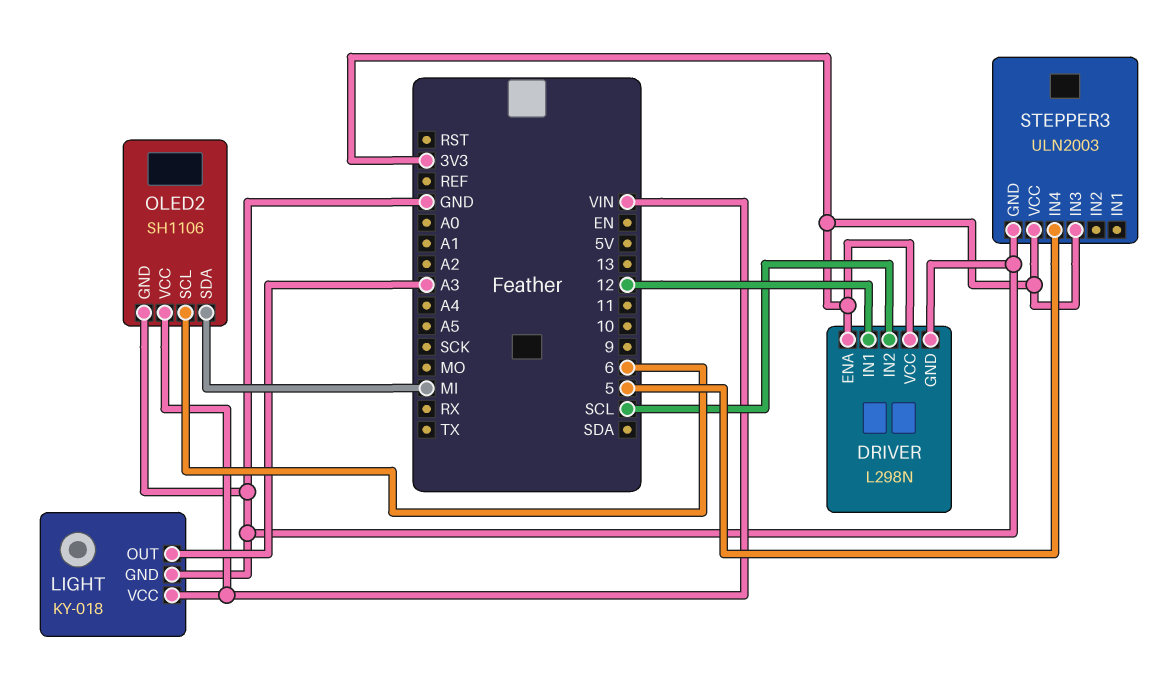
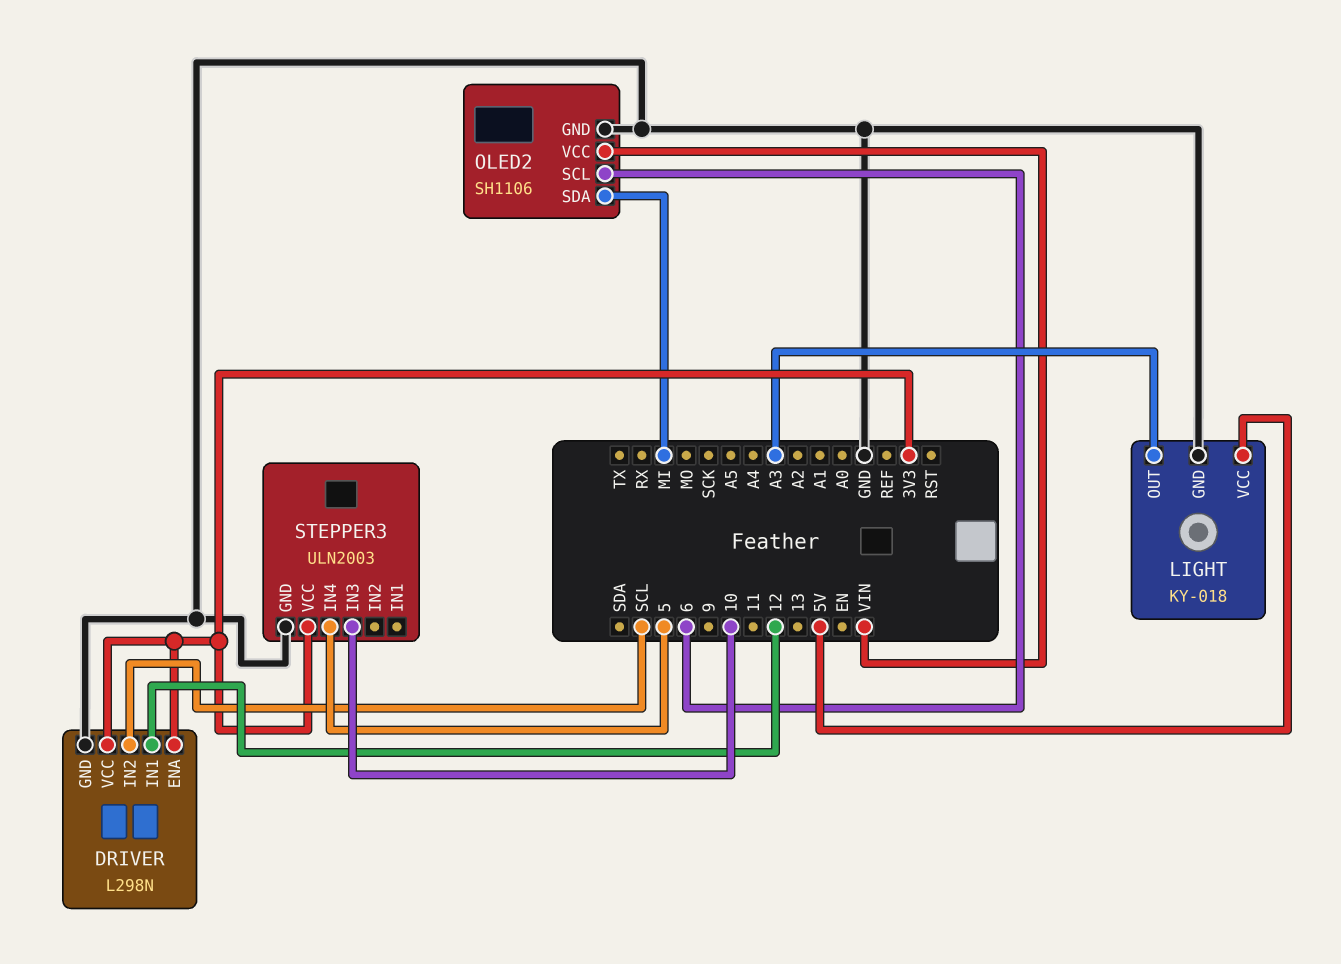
LIGHT pin VCC: VIN -> 5V
STEPPER3 pin IN3: 3V3 -> 10

